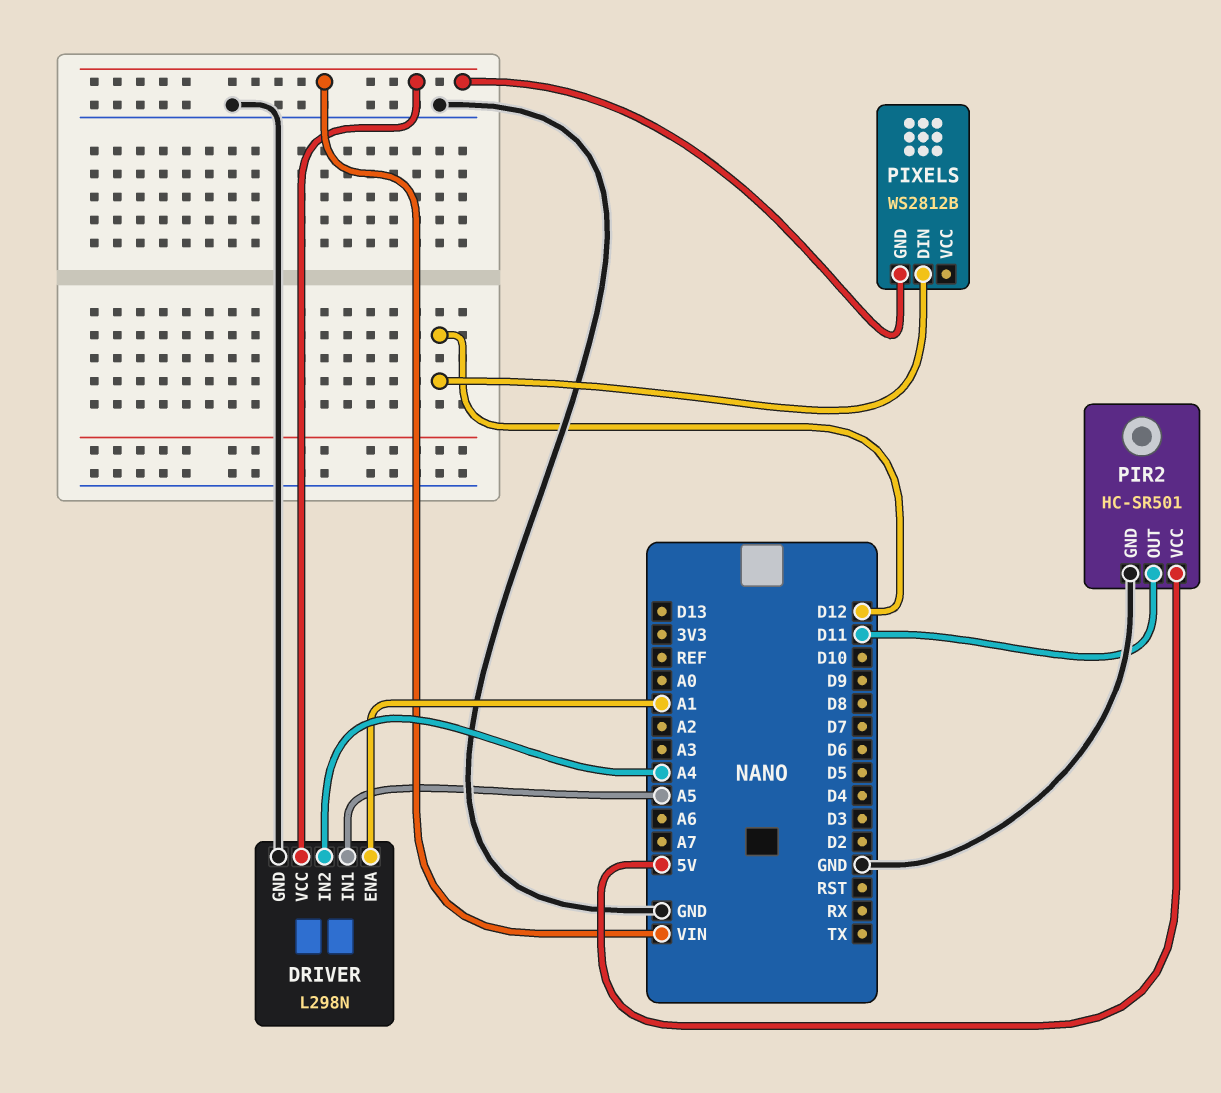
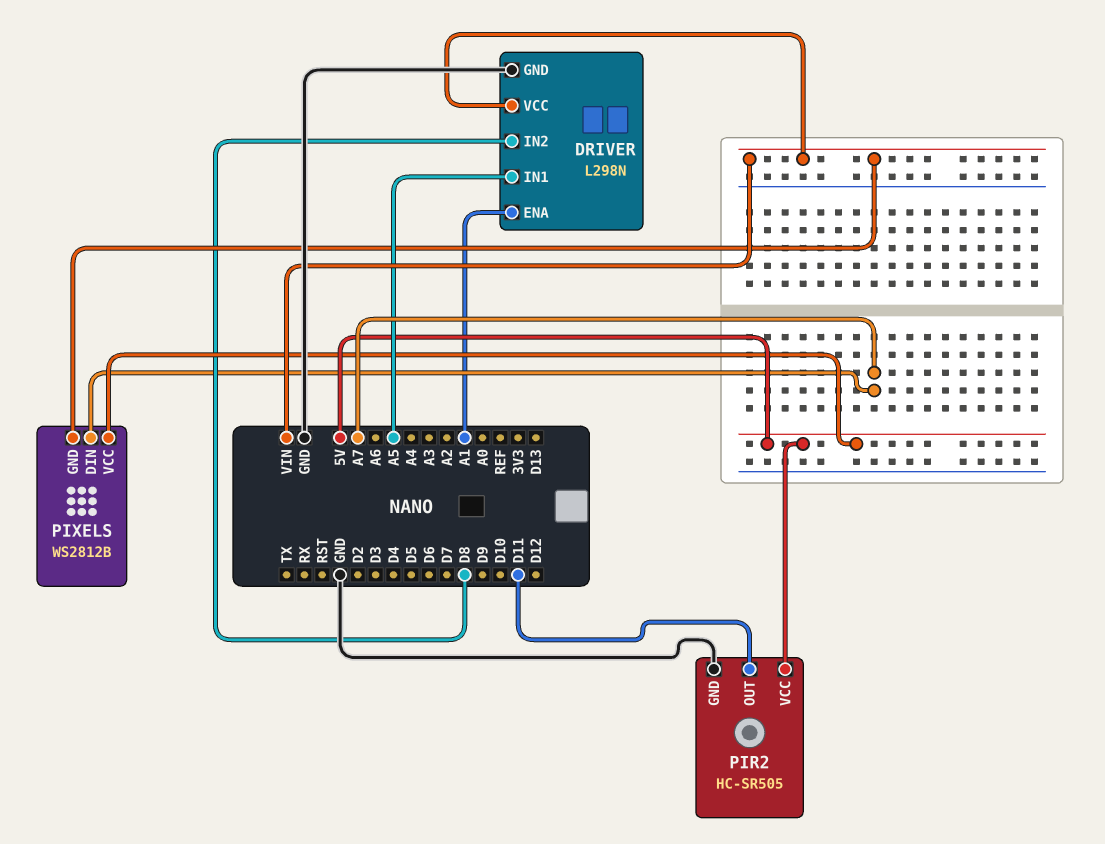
DRIVER pin IN2: A4 -> D8
PIR2: HC-SR501 -> HC-SR505
PIXELS pin DIN: D12 -> A7
PIXELS pin VCC: none -> 5V

